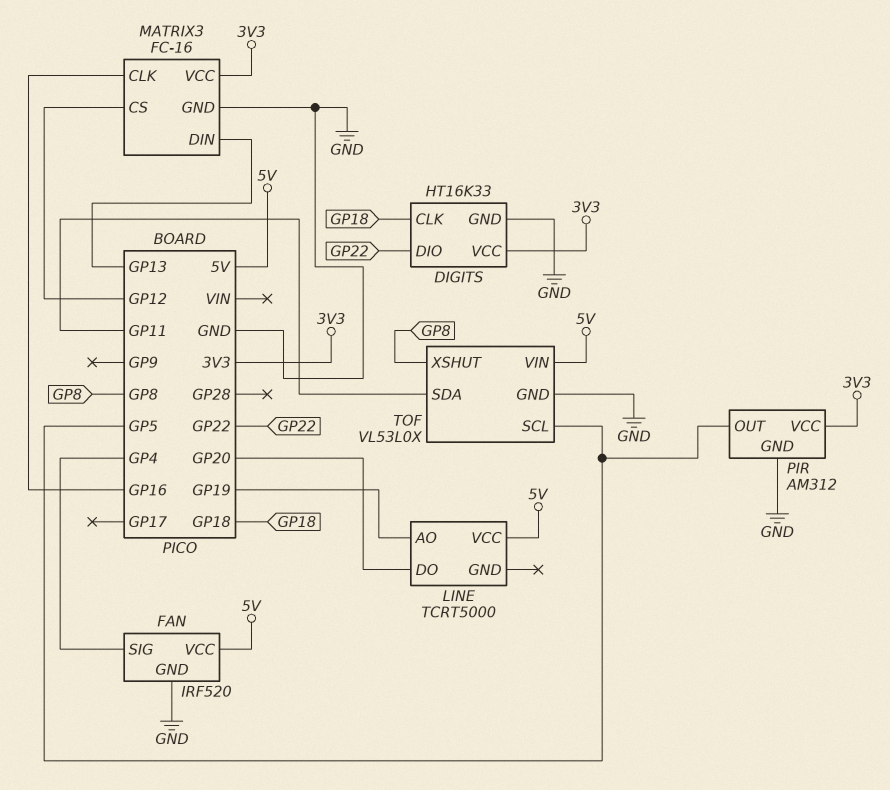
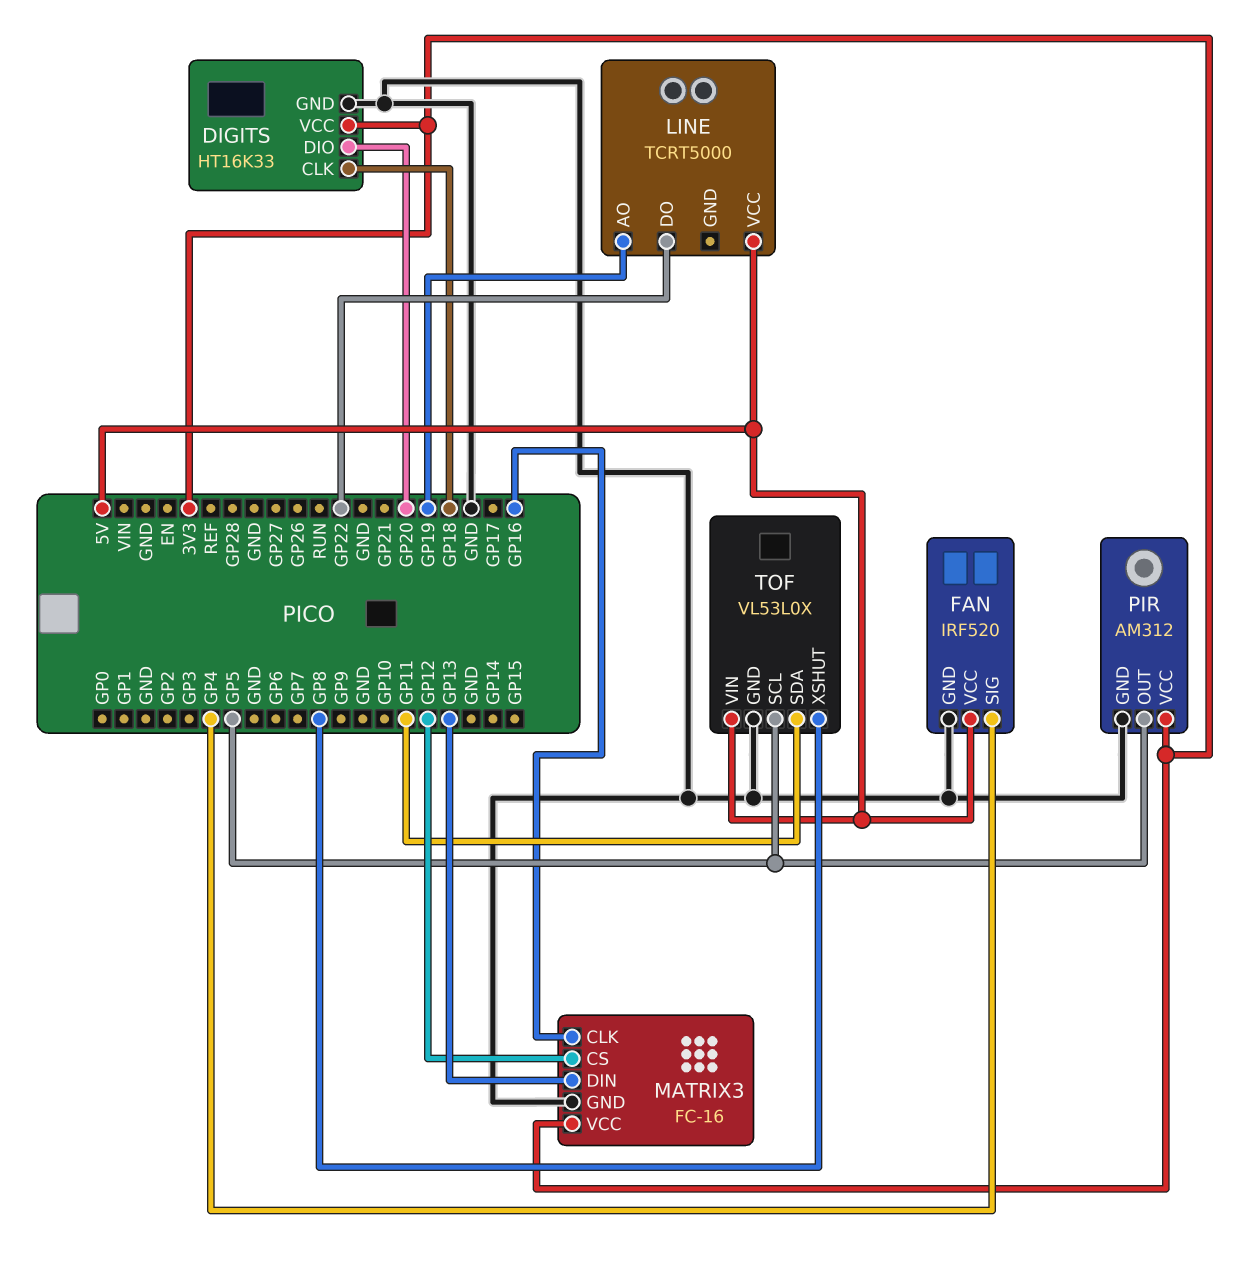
DIGITS pin DIO: GP22 -> GP20
LINE pin DO: GP20 -> GP22

